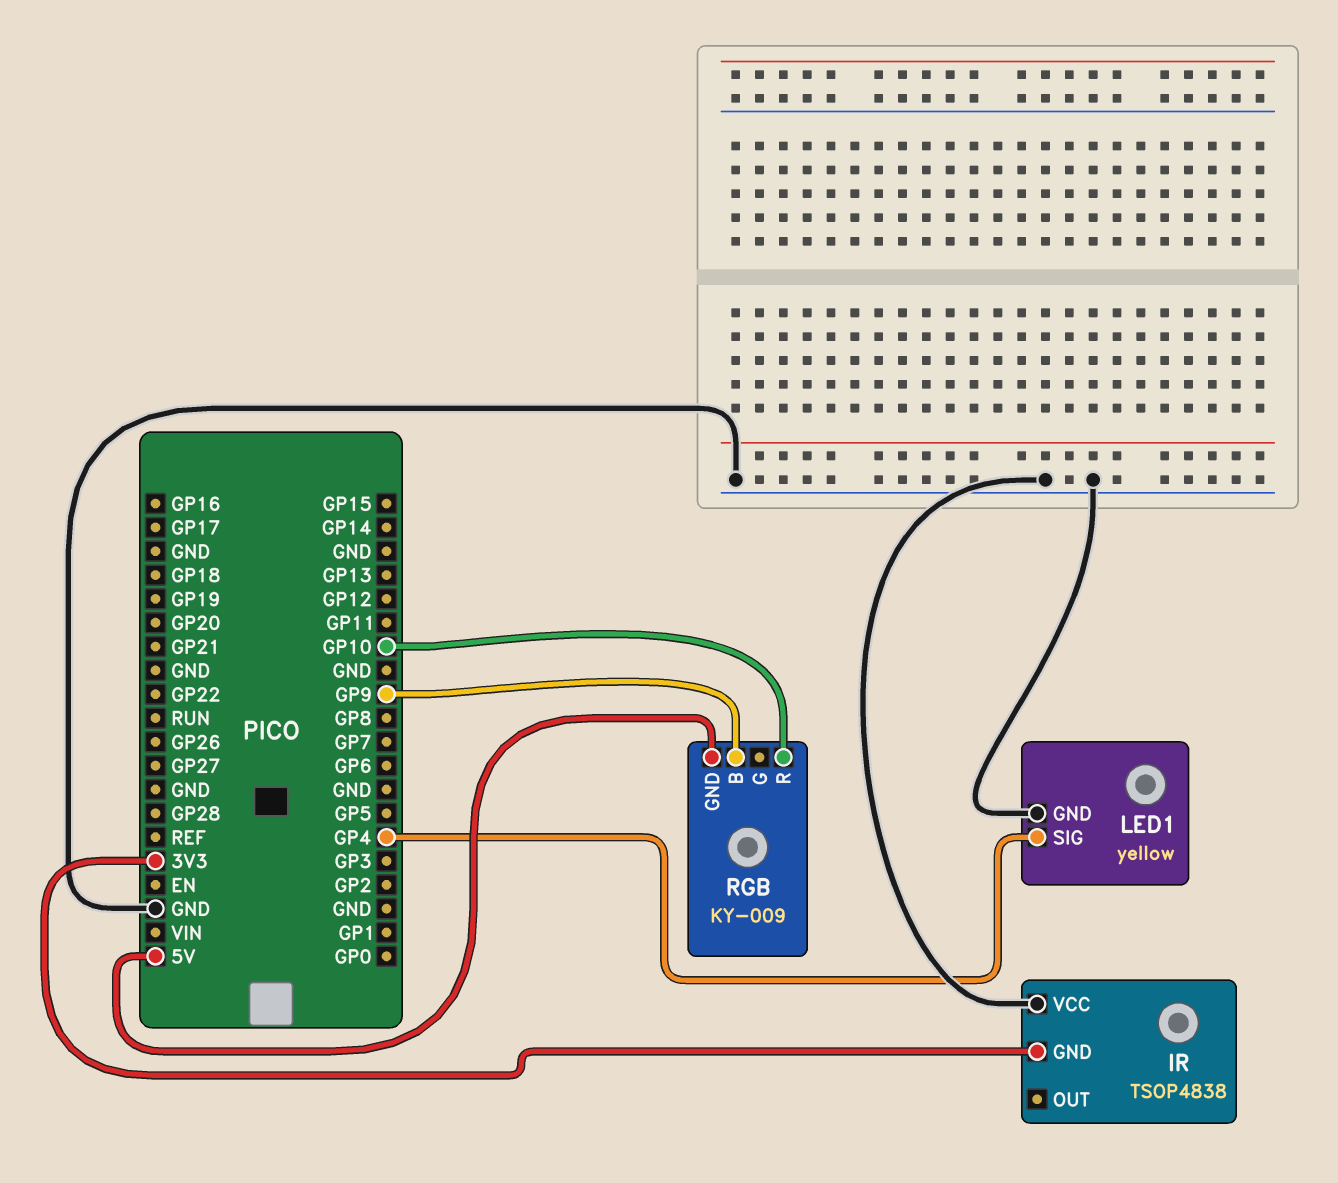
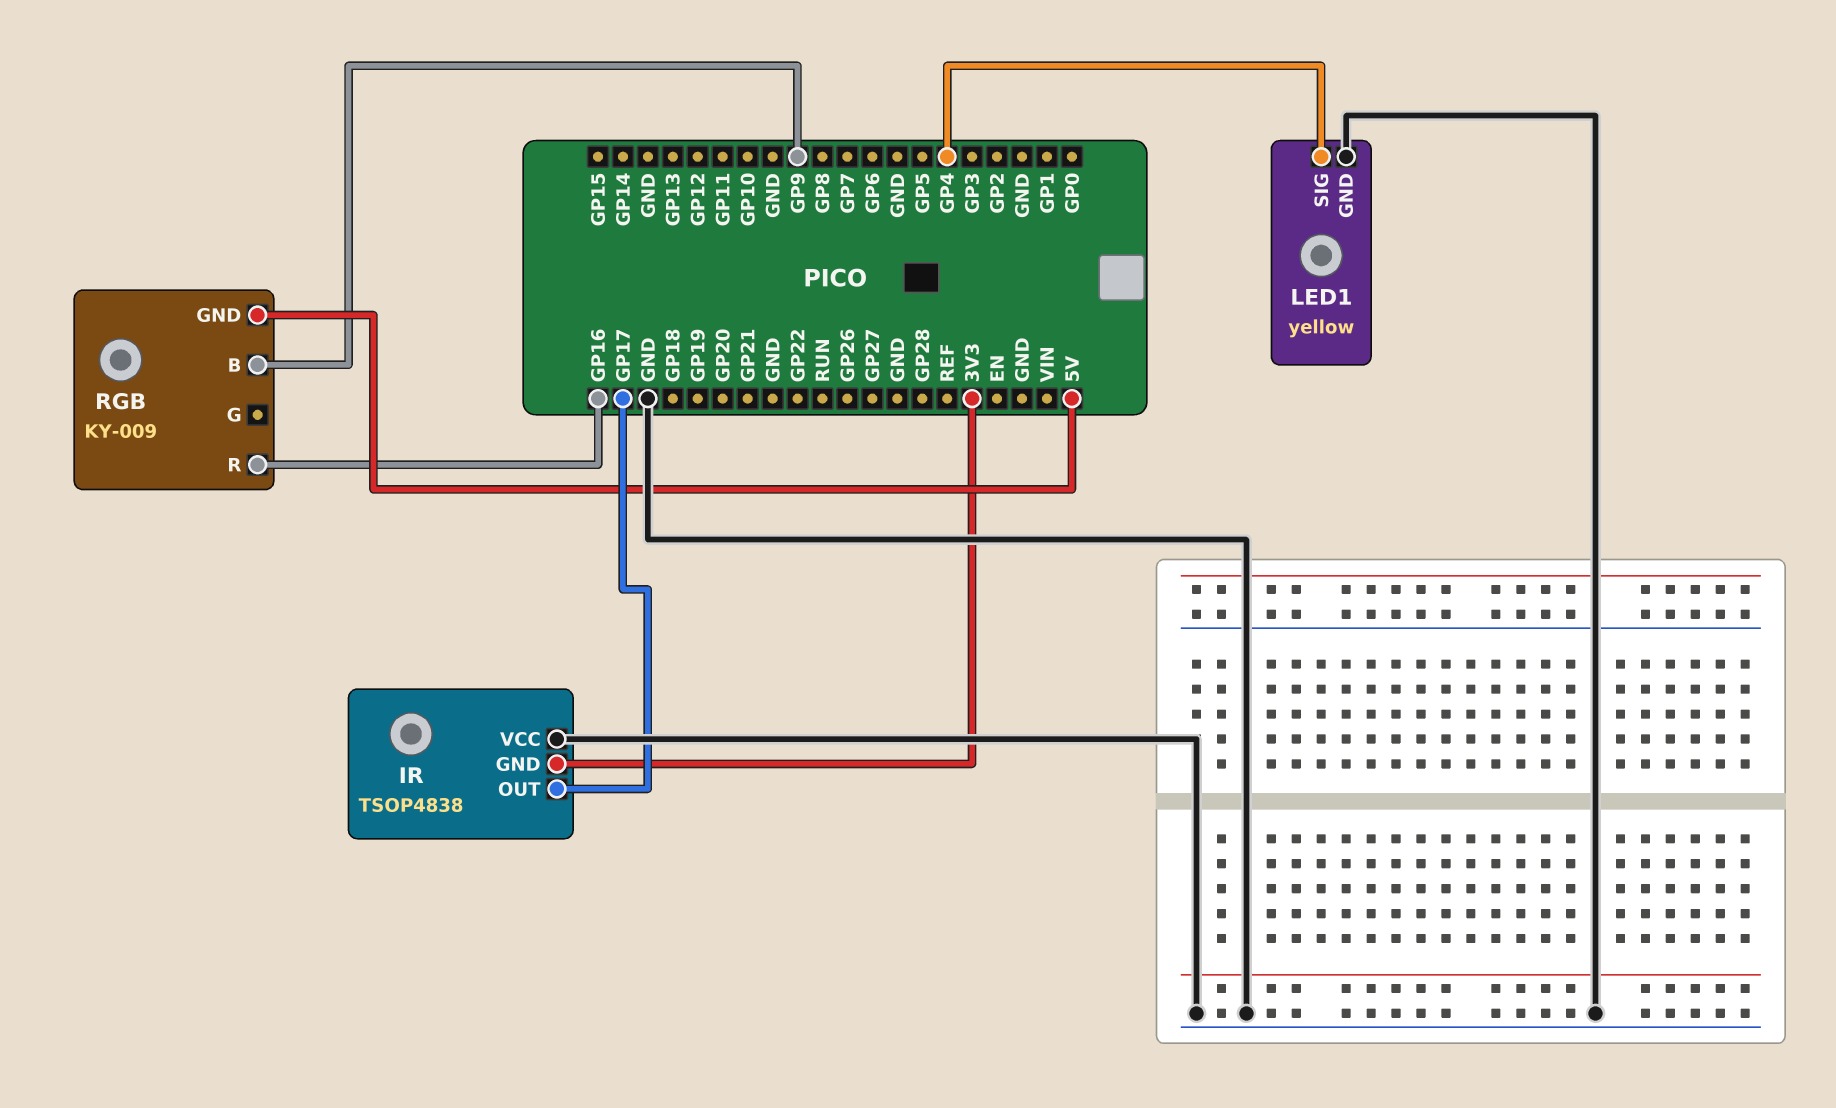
IR pin OUT: none -> GP17
RGB pin R: GP10 -> GP16

